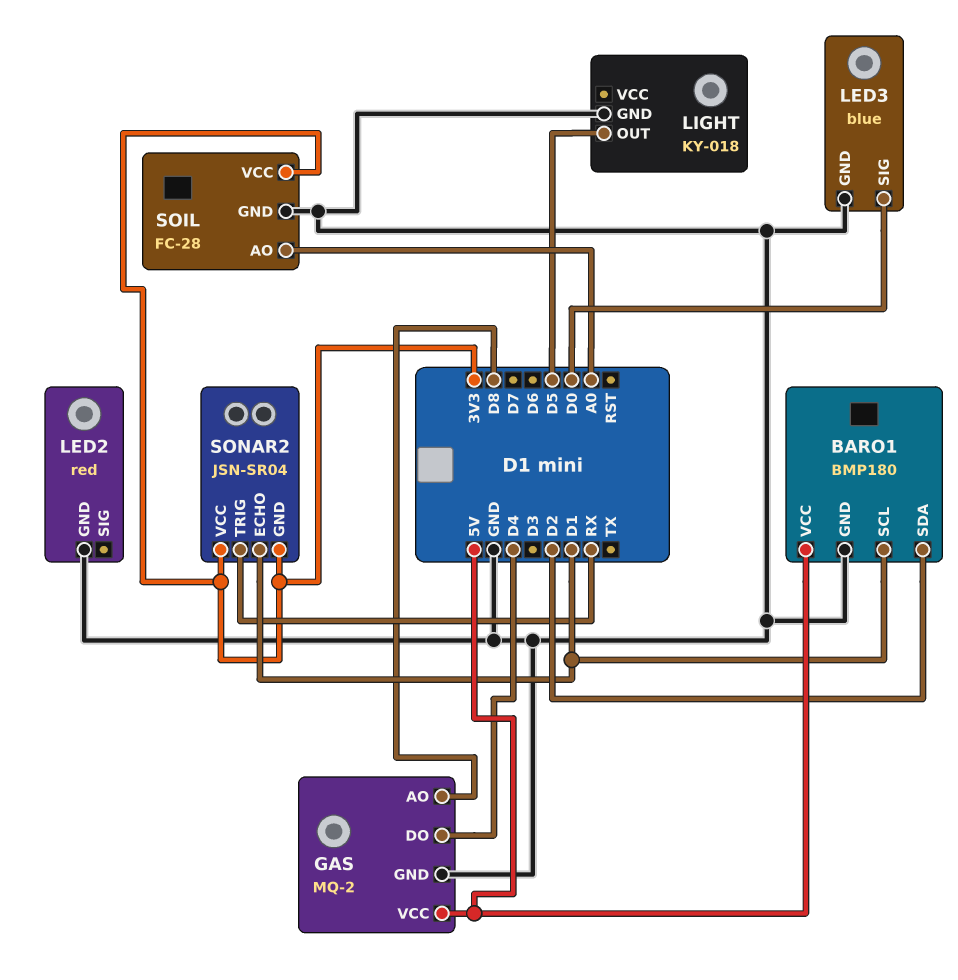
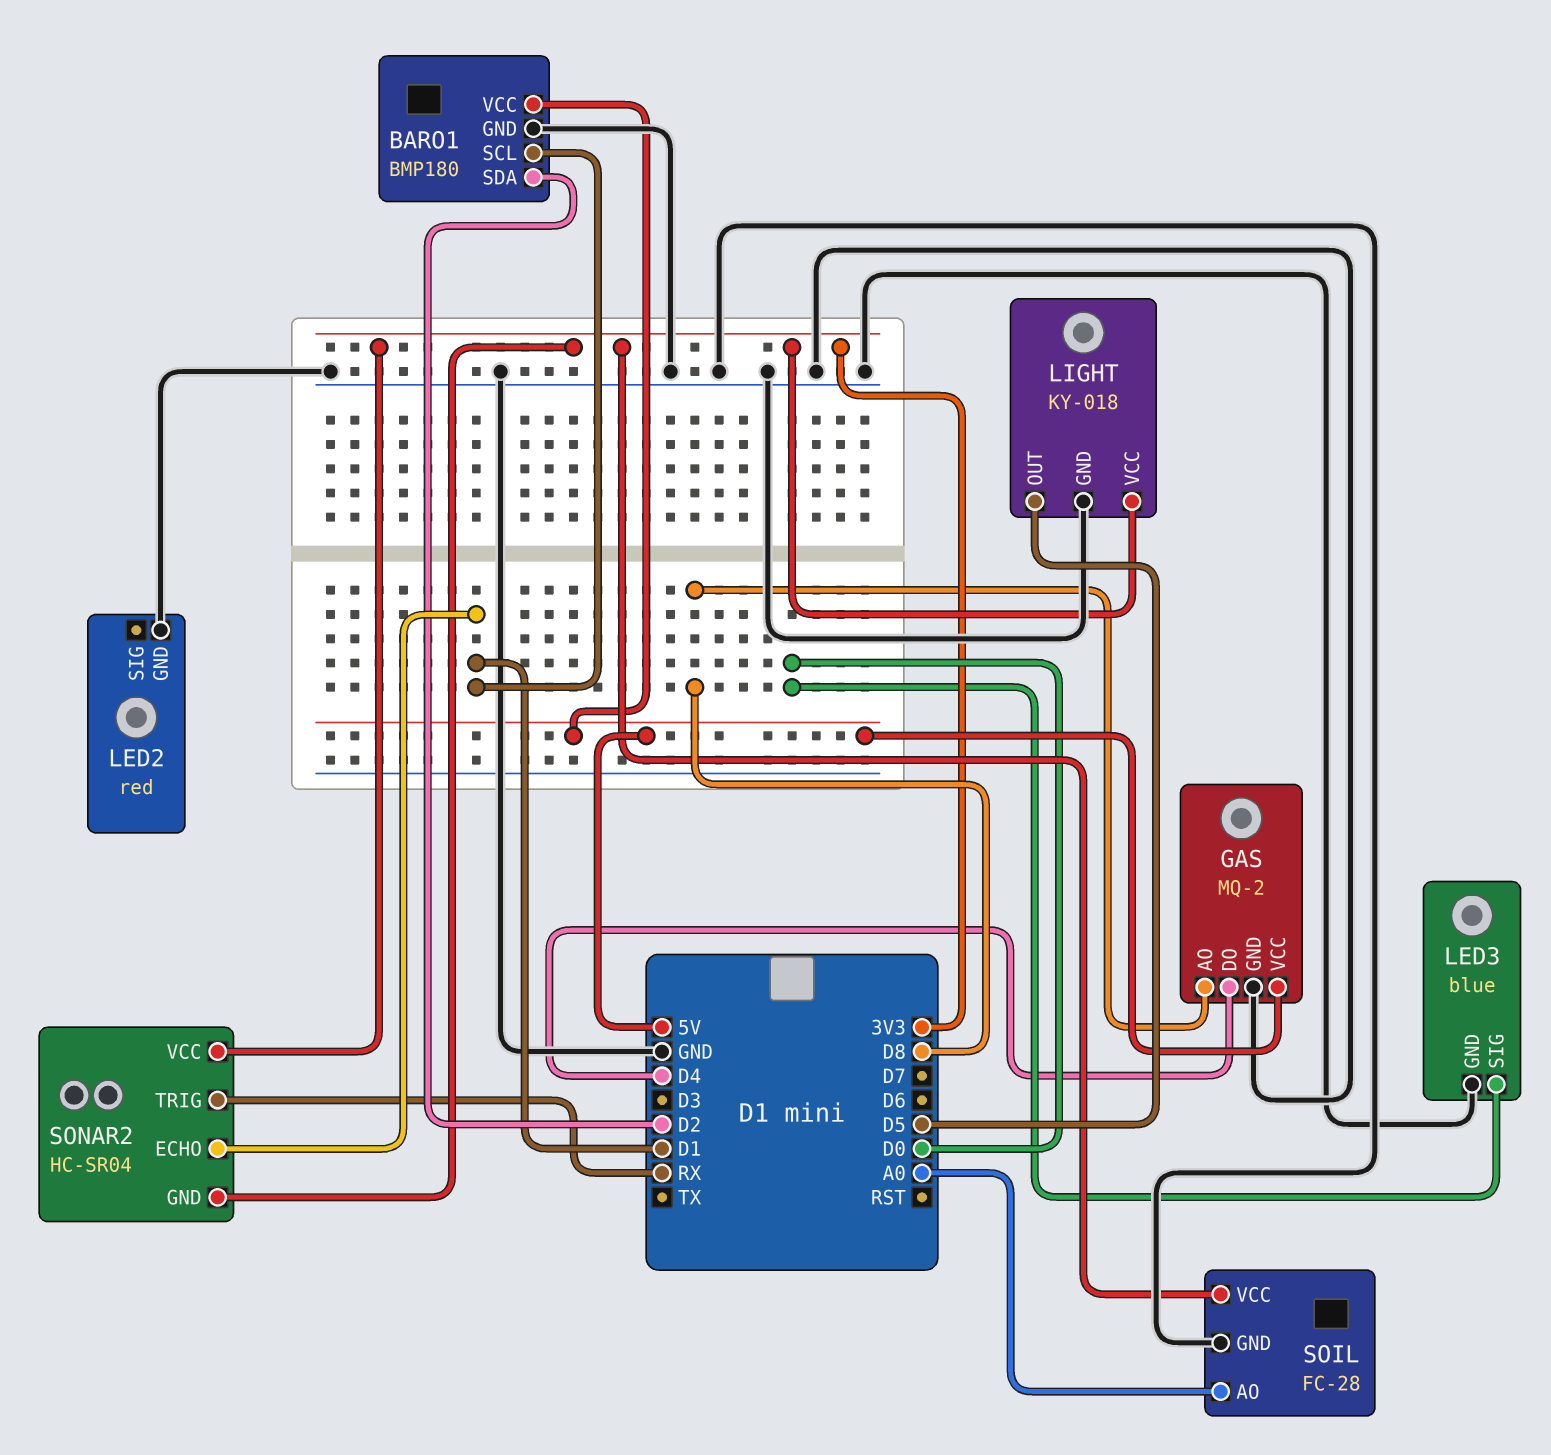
LIGHT pin VCC: none -> 3V3
SONAR2: JSN-SR04 -> HC-SR04

